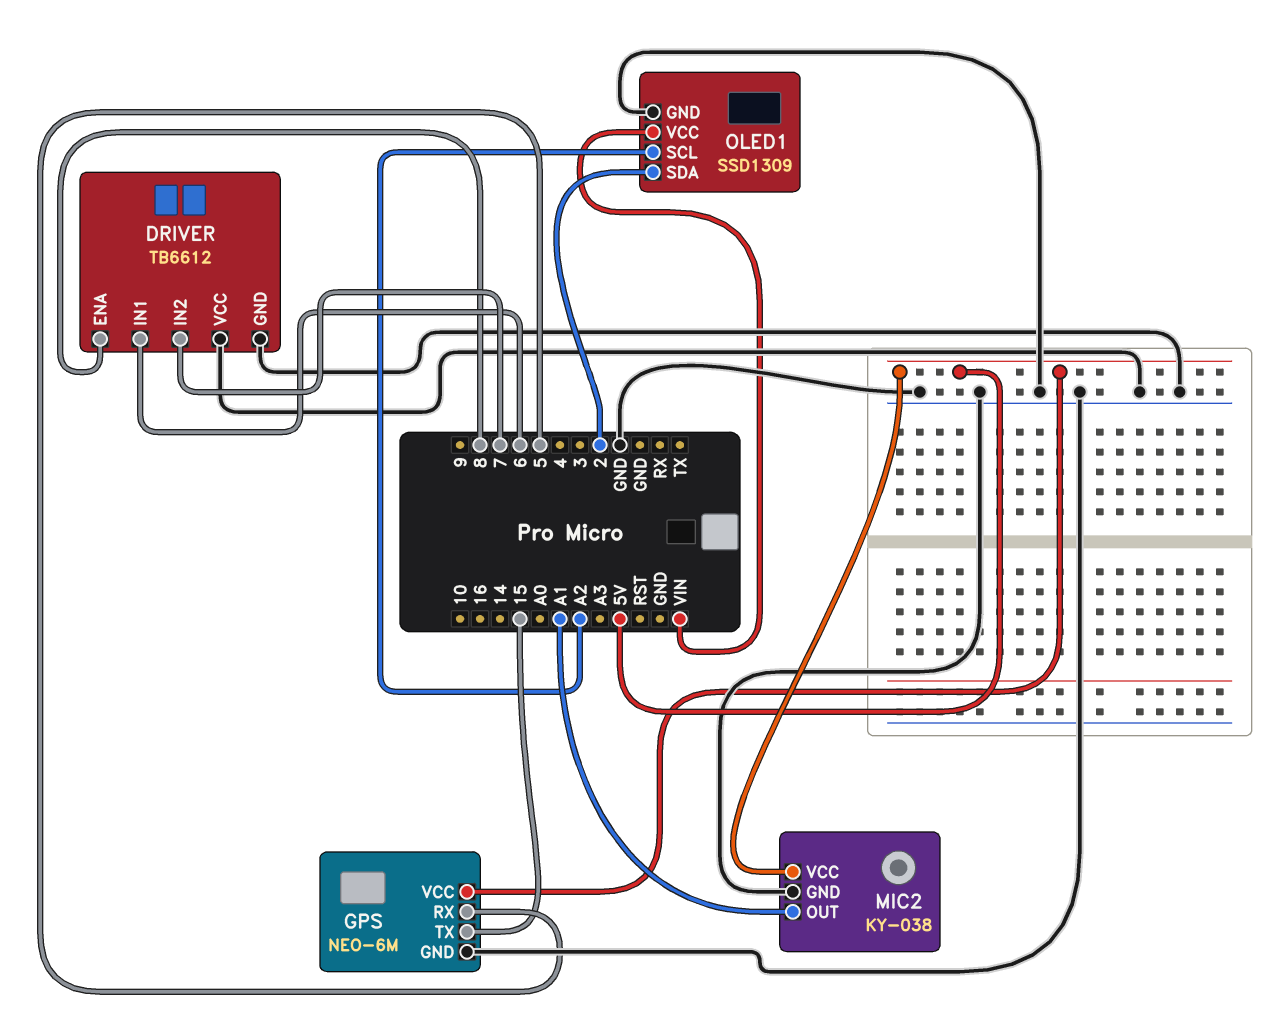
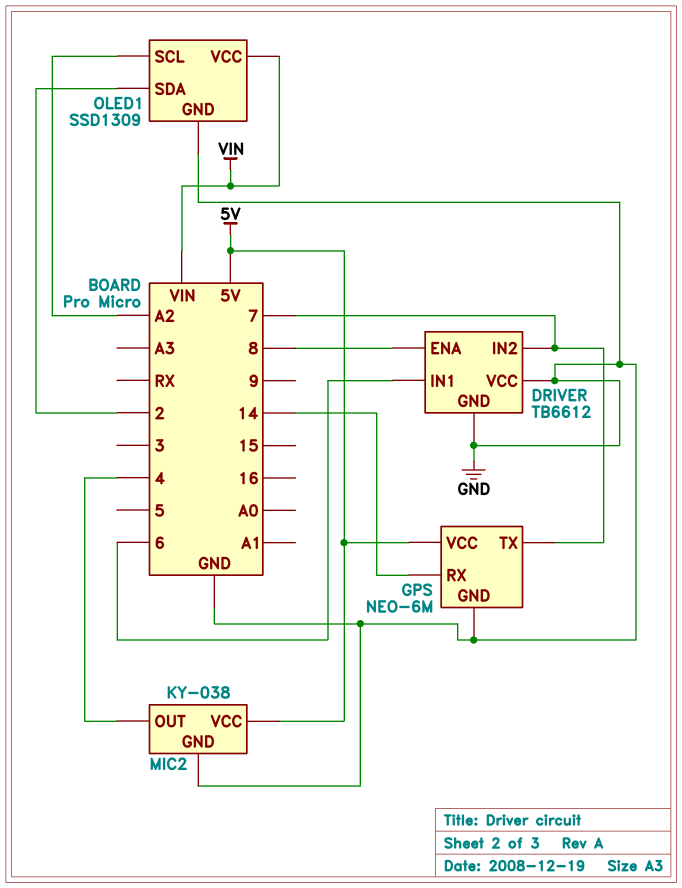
GPS pin RX: 5 -> 14
GPS pin TX: 15 -> 7
MIC2 pin OUT: A1 -> 4

